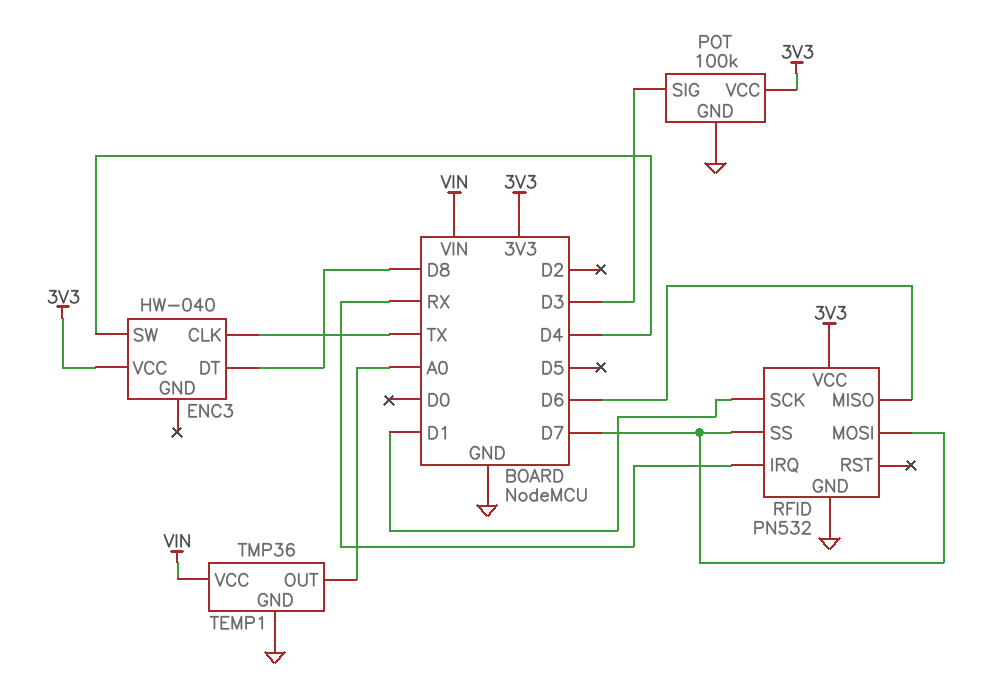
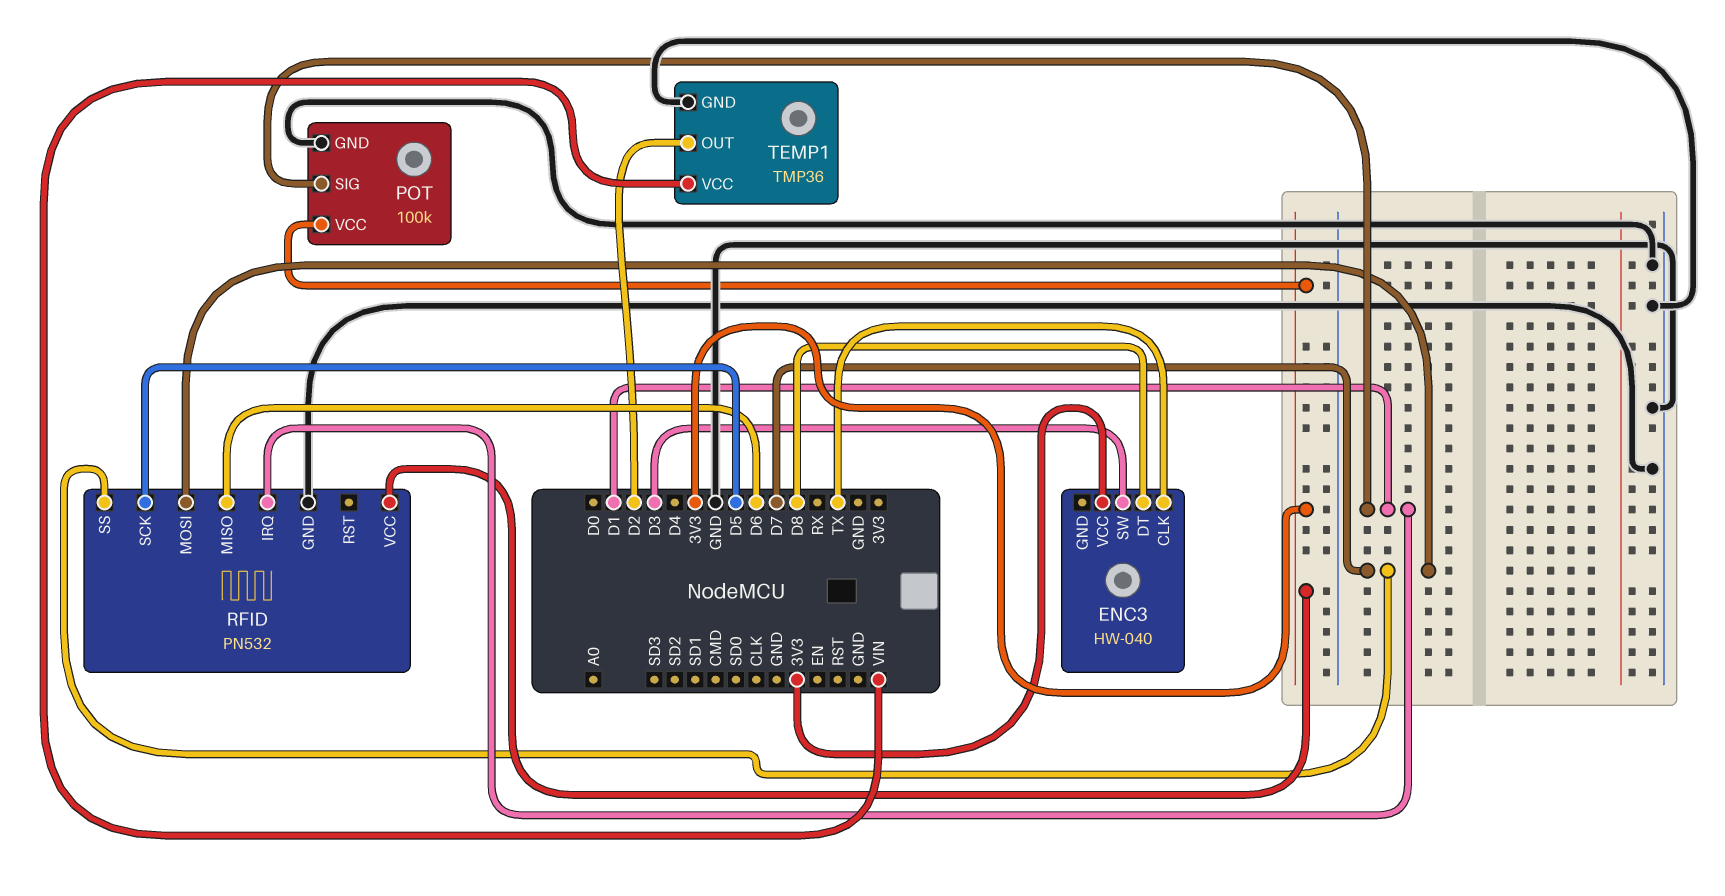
ENC3 pin SW: D4 -> D3
POT pin SIG: D3 -> D1
RFID pin IRQ: RX -> D1
RFID pin SCK: D1 -> D5
TEMP1 pin OUT: A0 -> D2

